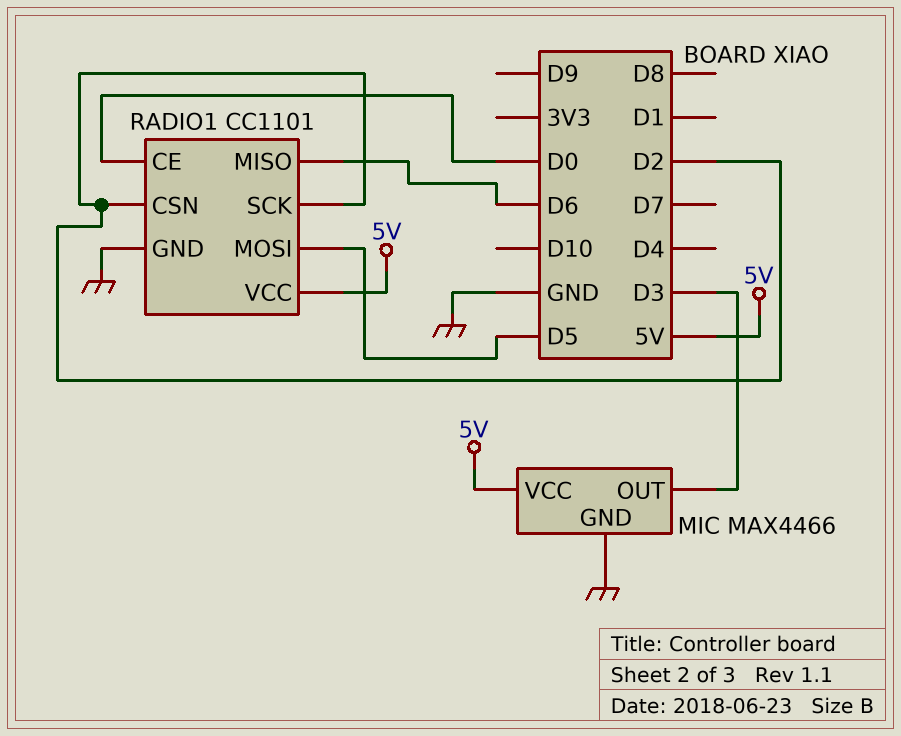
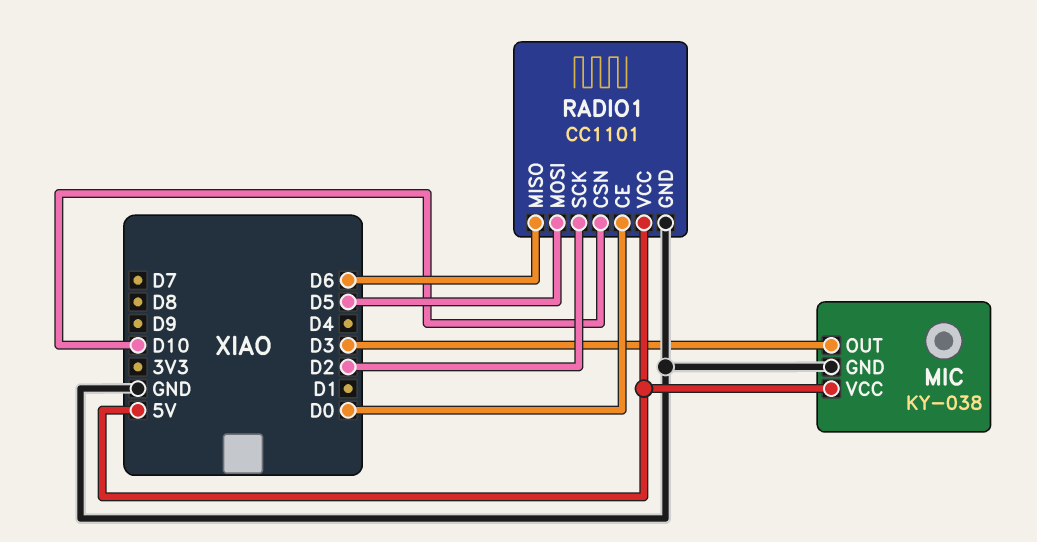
MIC: MAX4466 -> KY-038
RADIO1 pin CSN: D2 -> D10

